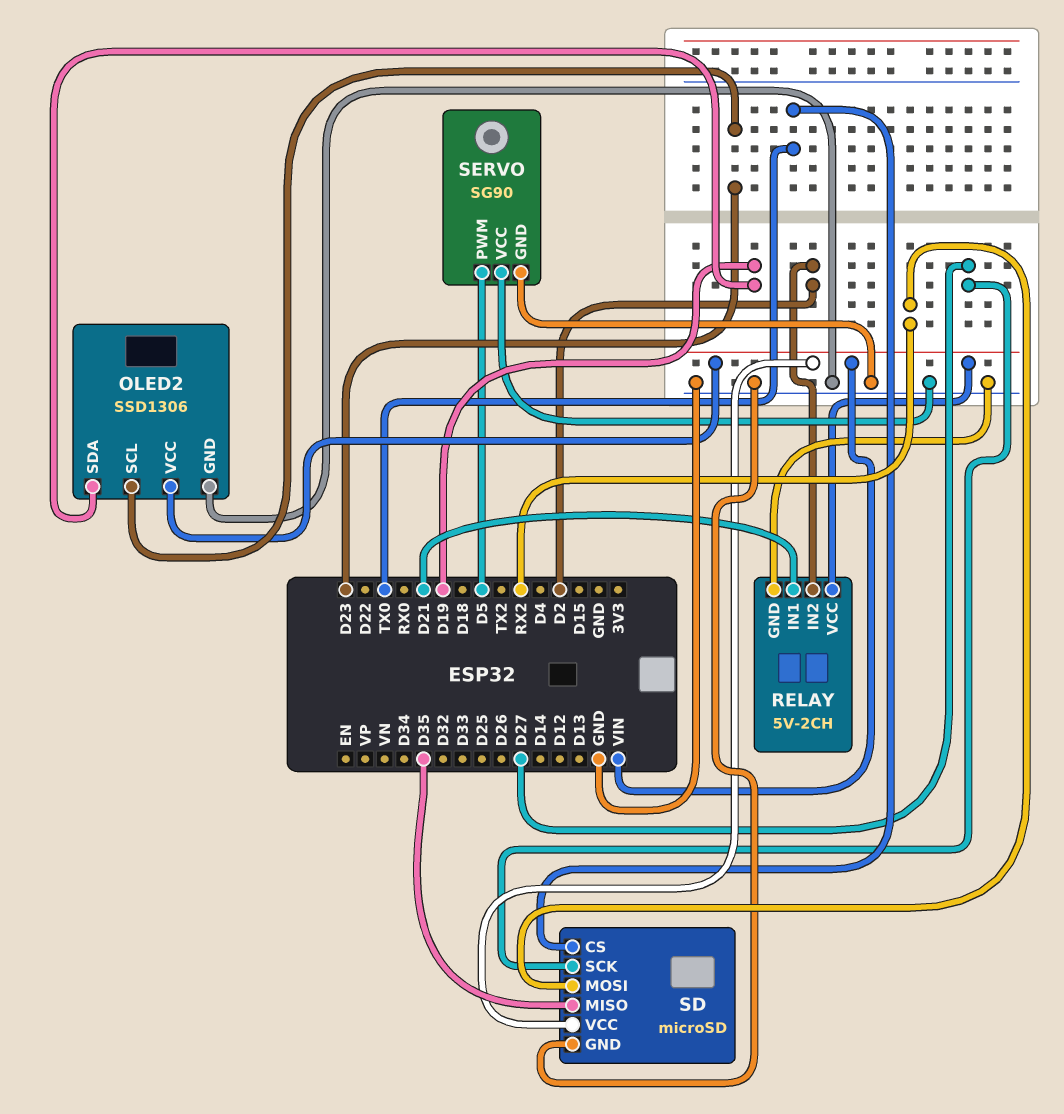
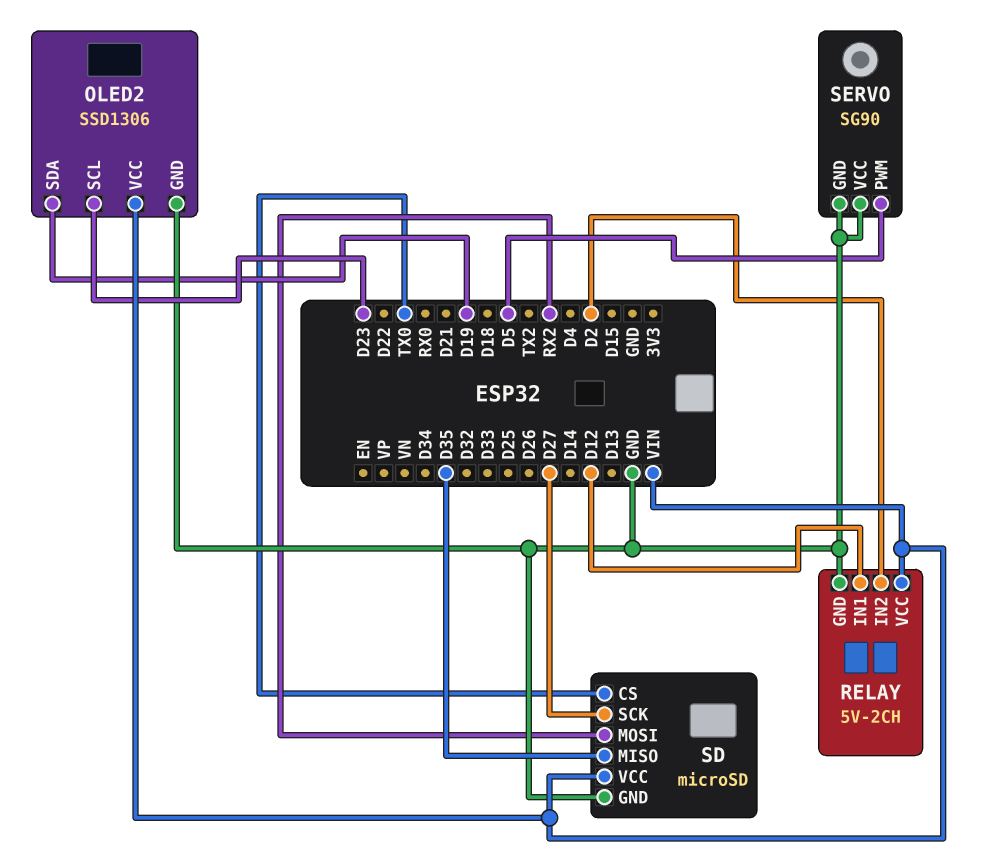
RELAY pin IN1: D21 -> D12

